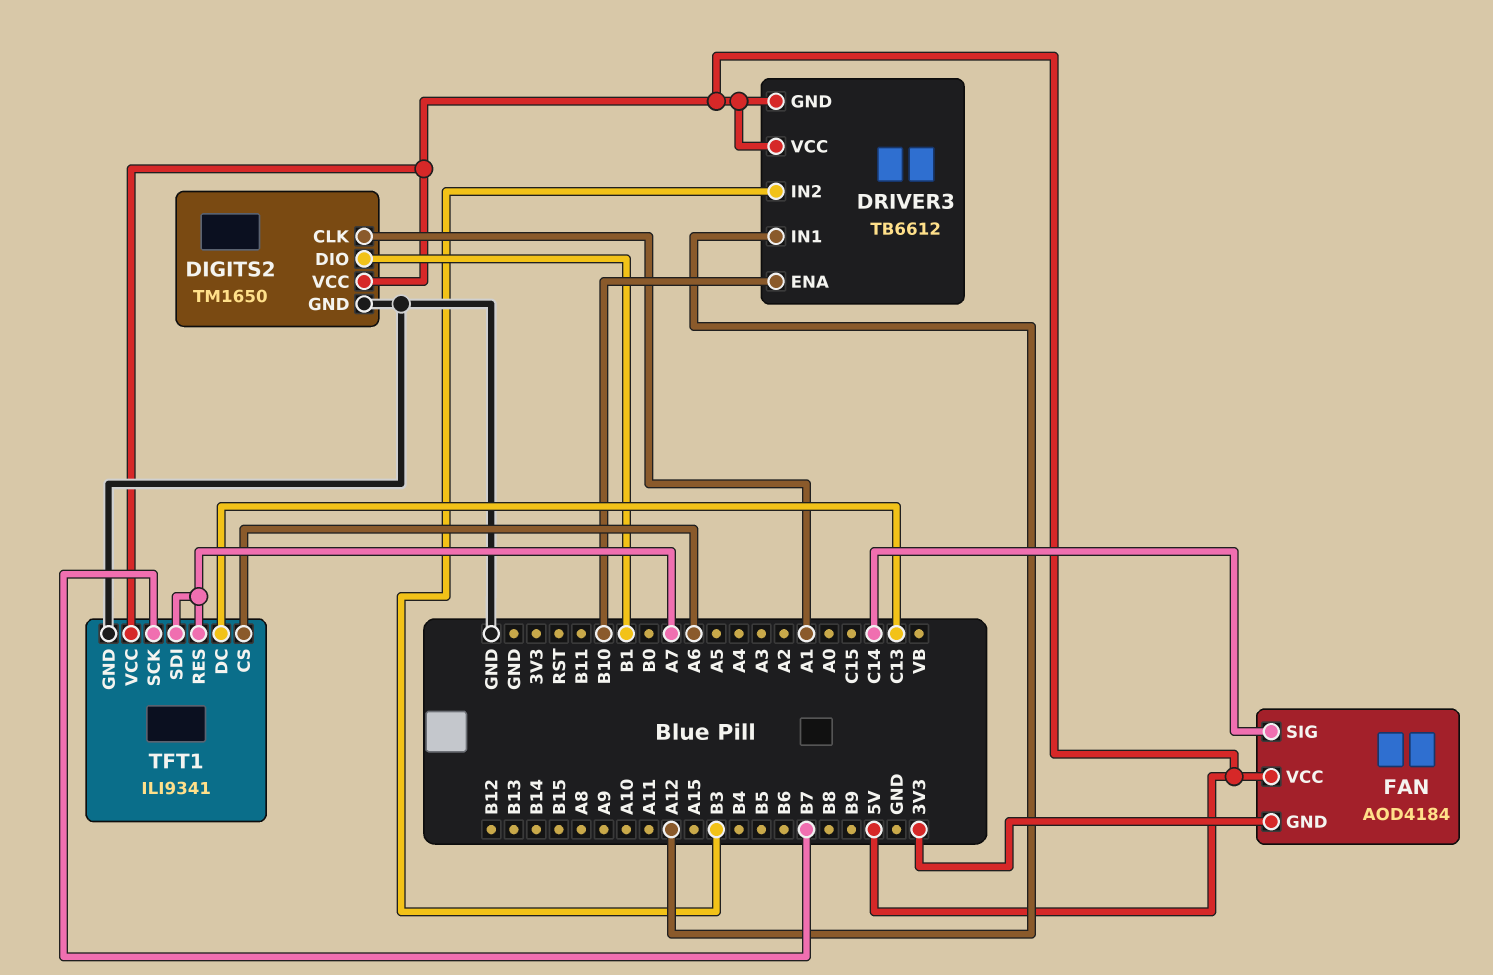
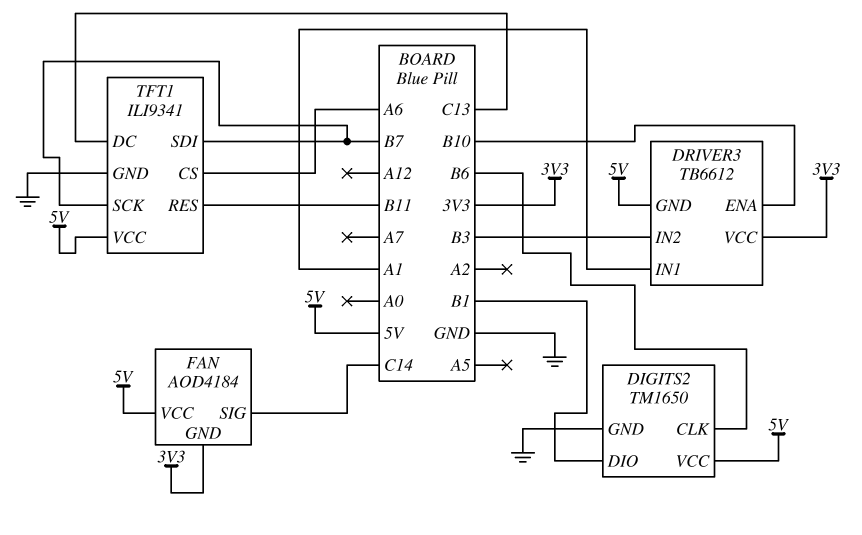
DIGITS2 pin CLK: A1 -> B6
DRIVER3 pin IN1: A12 -> A1
DRIVER3 pin VCC: 5V -> 3V3
TFT1 pin RES: A7 -> B11
TFT1 pin SDI: A7 -> B7

